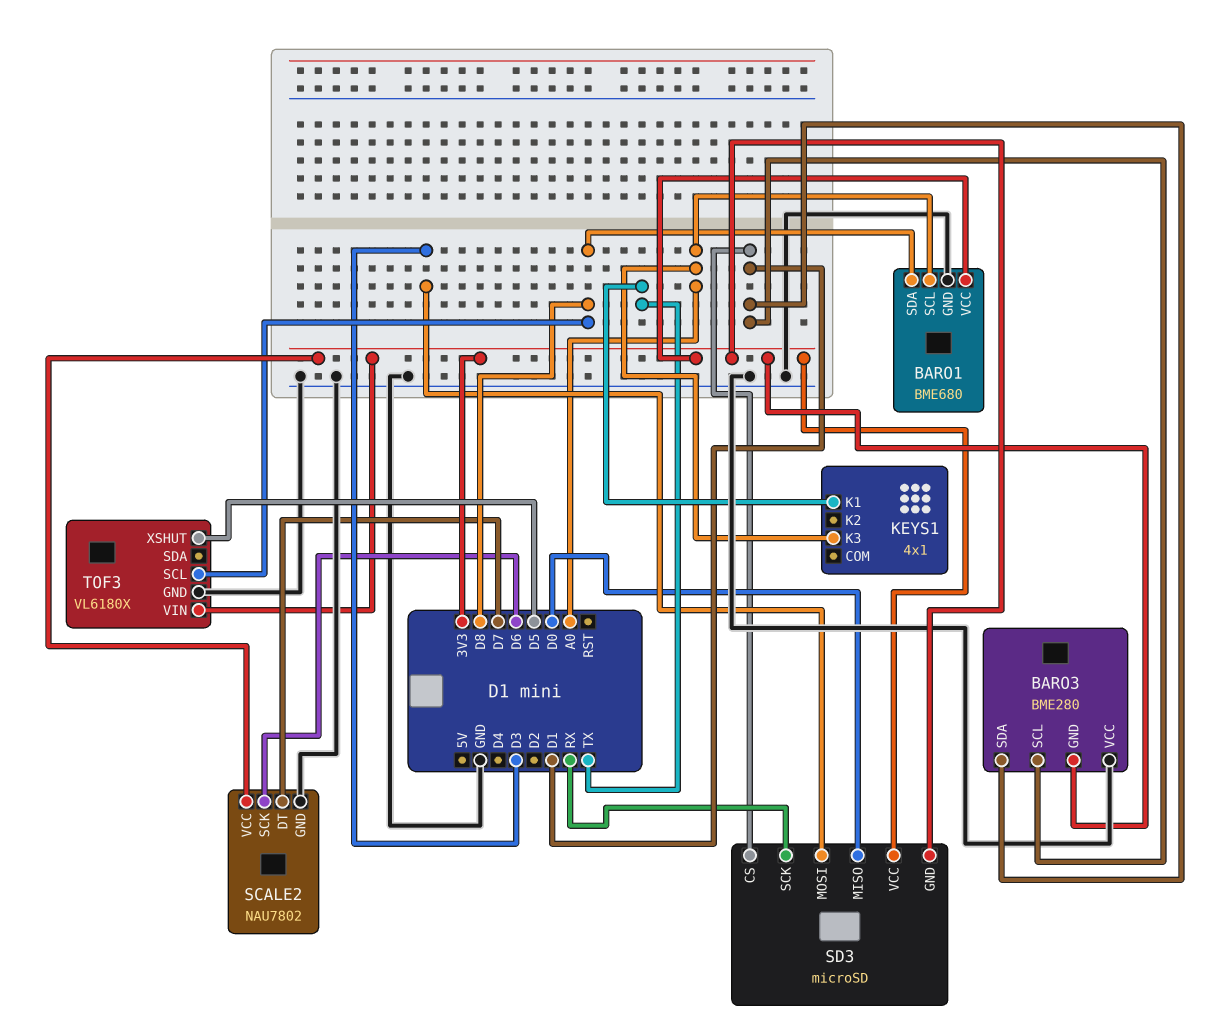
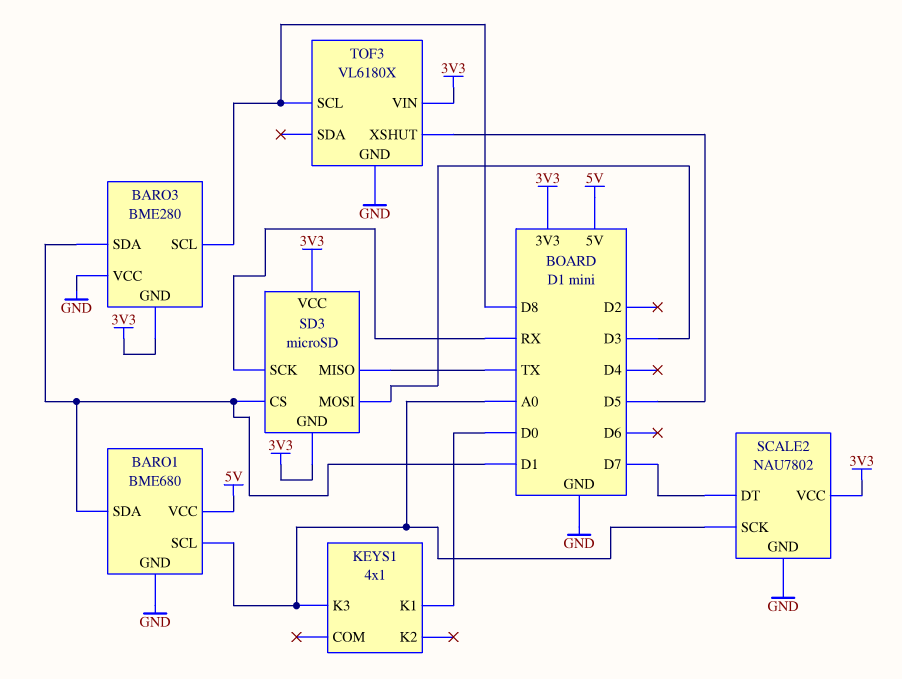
BARO1 pin SDA: D8 -> D1
BARO1 pin VCC: 3V3 -> 5V
BARO3 pin SCL: D1 -> D8
KEYS1 pin K1: TX -> D0
SCALE2 pin SCK: D6 -> A0
SD3 pin MISO: D0 -> TX

